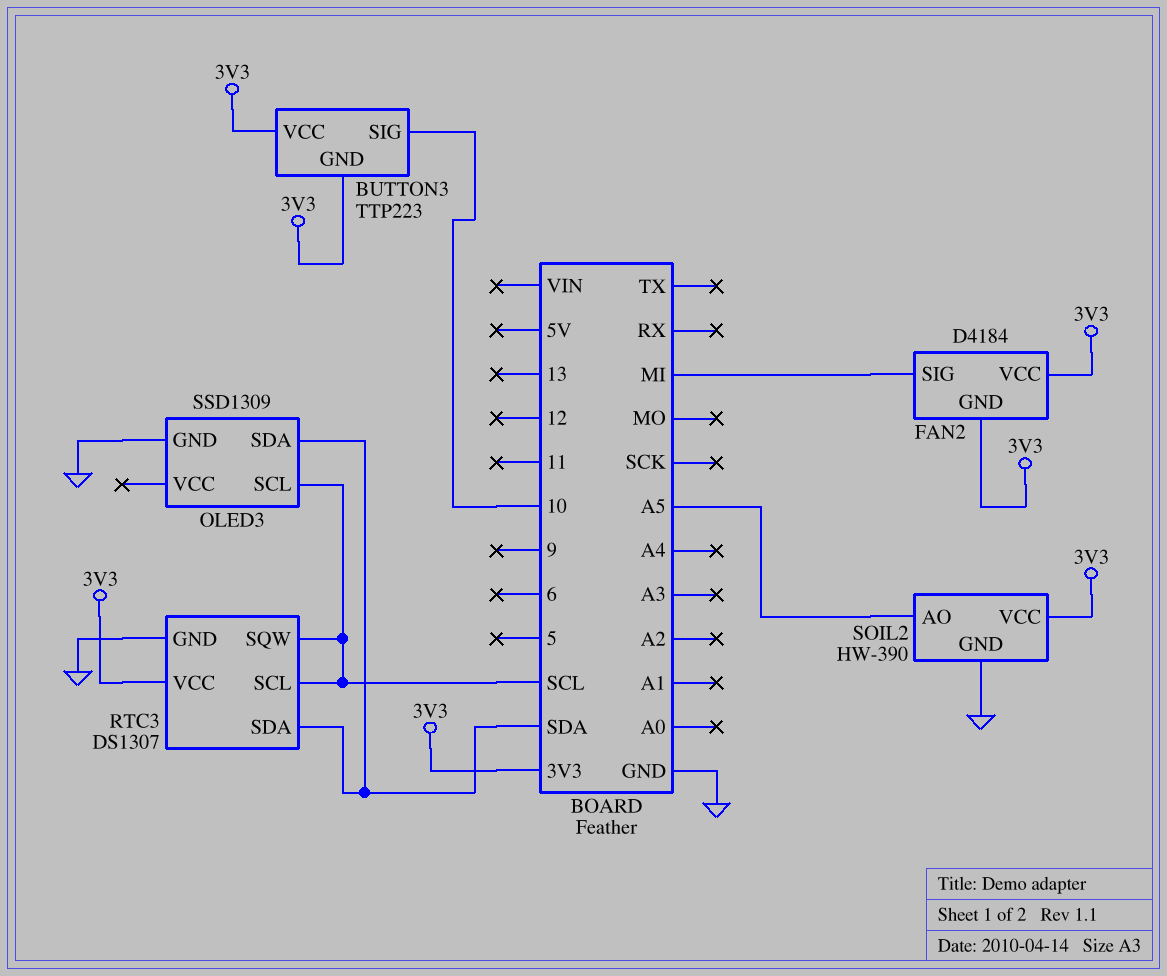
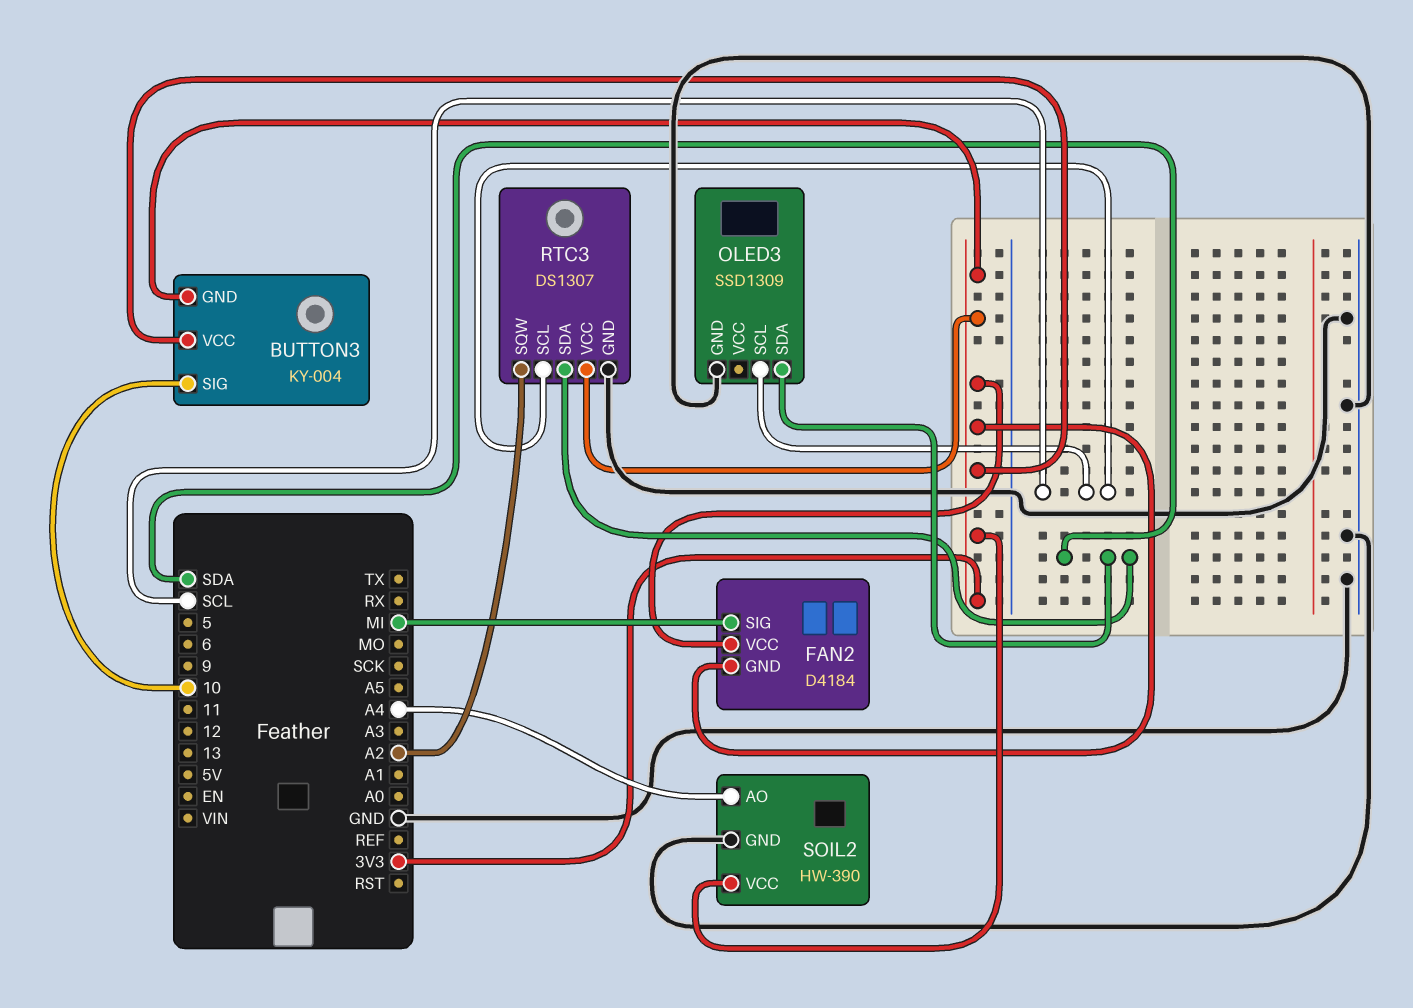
BUTTON3: TTP223 -> KY-004
RTC3 pin SQW: SCL -> A2
SOIL2 pin AO: A5 -> A4

